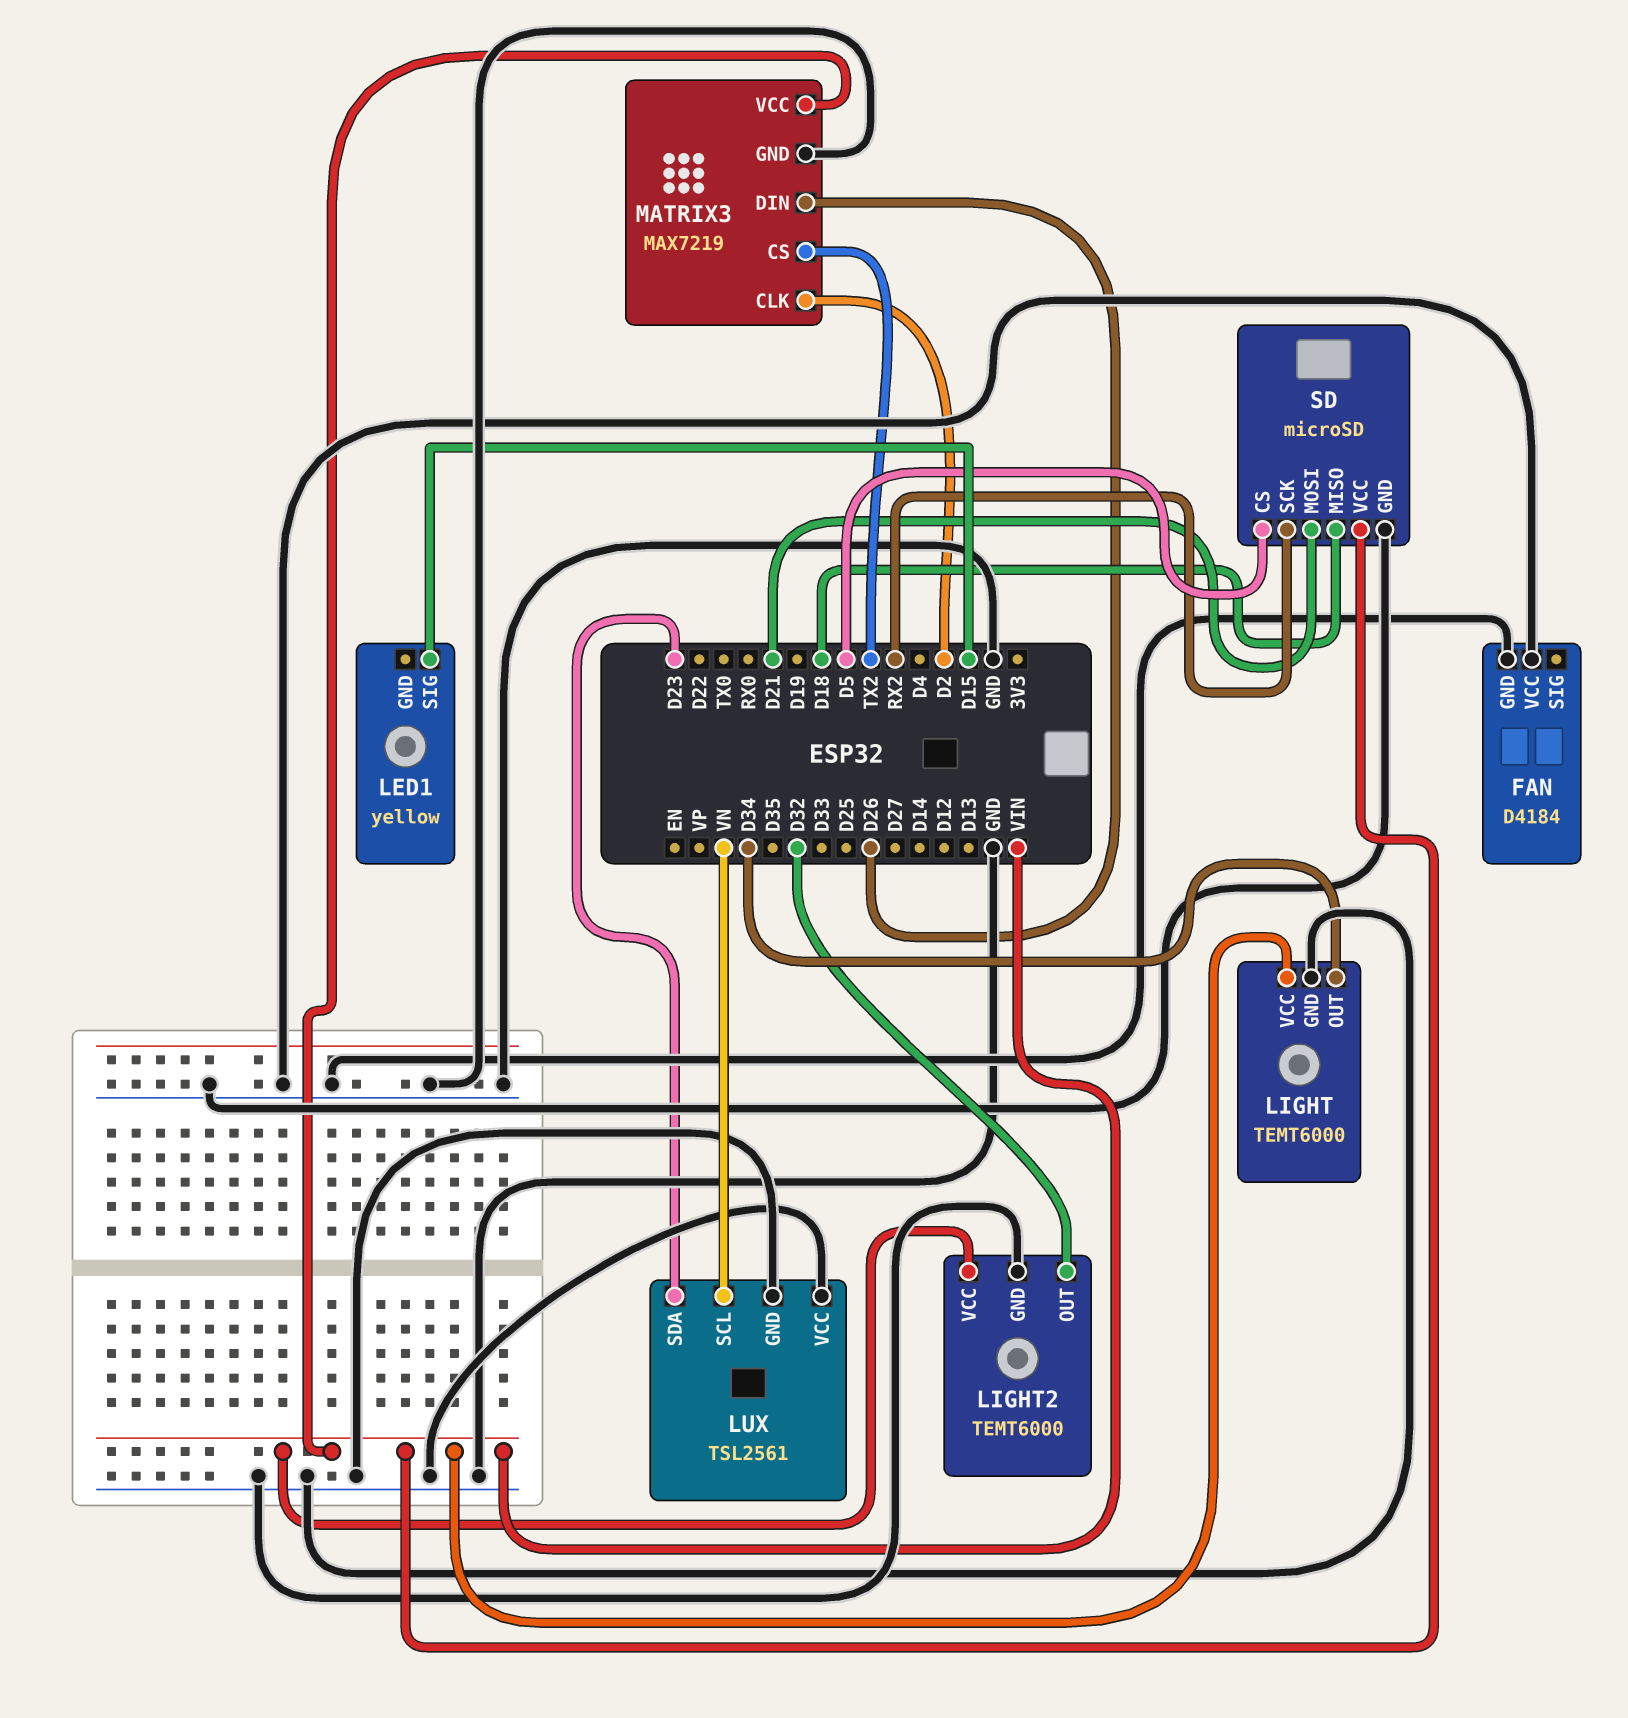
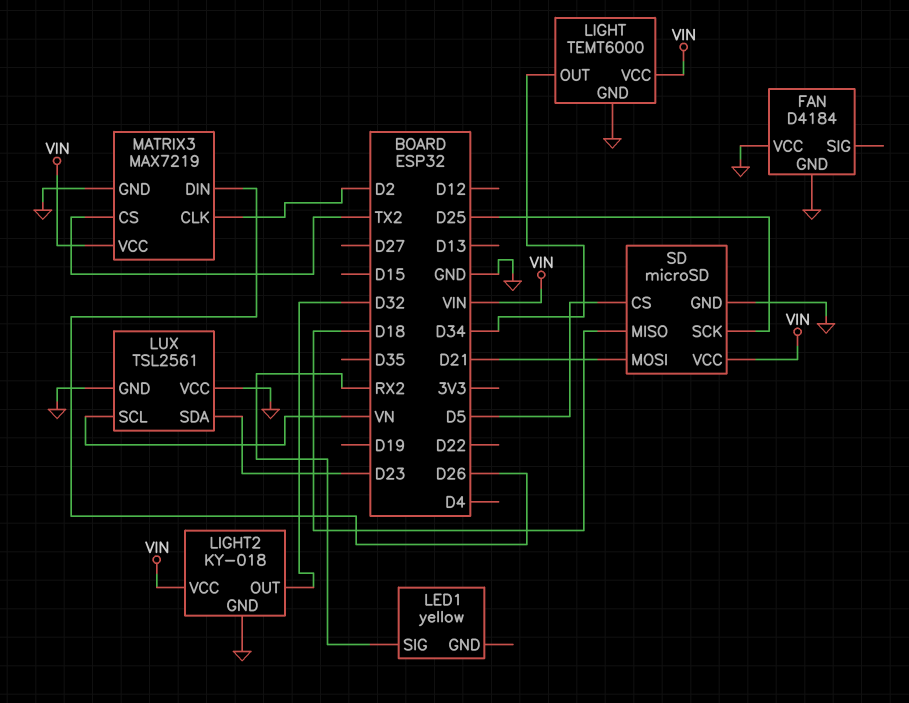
LED1 pin SIG: D15 -> RX2
LIGHT2: TEMT6000 -> KY-018
SD pin SCK: RX2 -> D25

